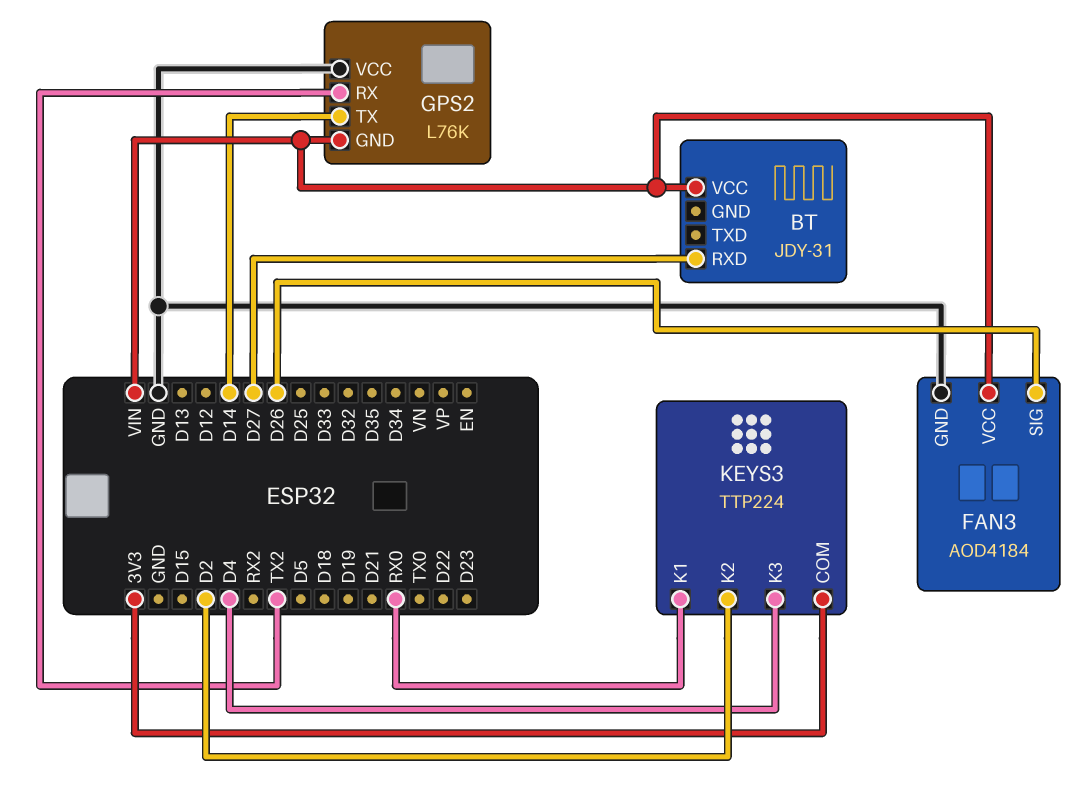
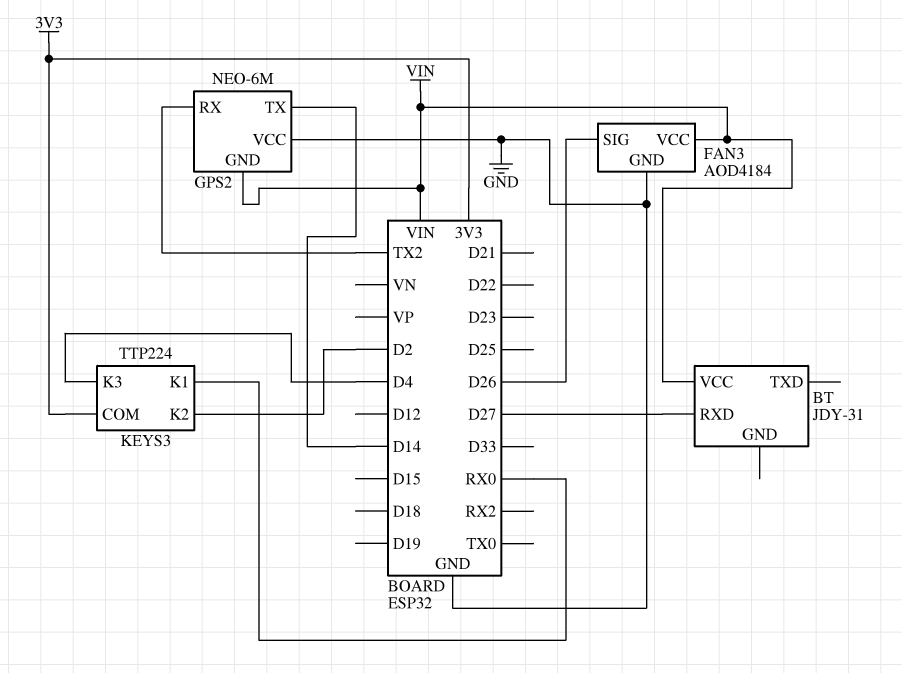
GPS2: L76K -> NEO-6M

